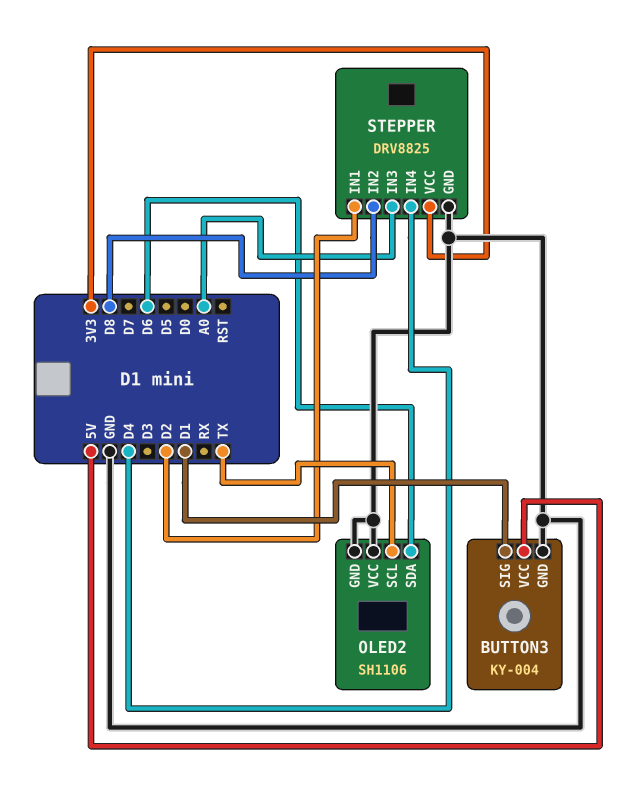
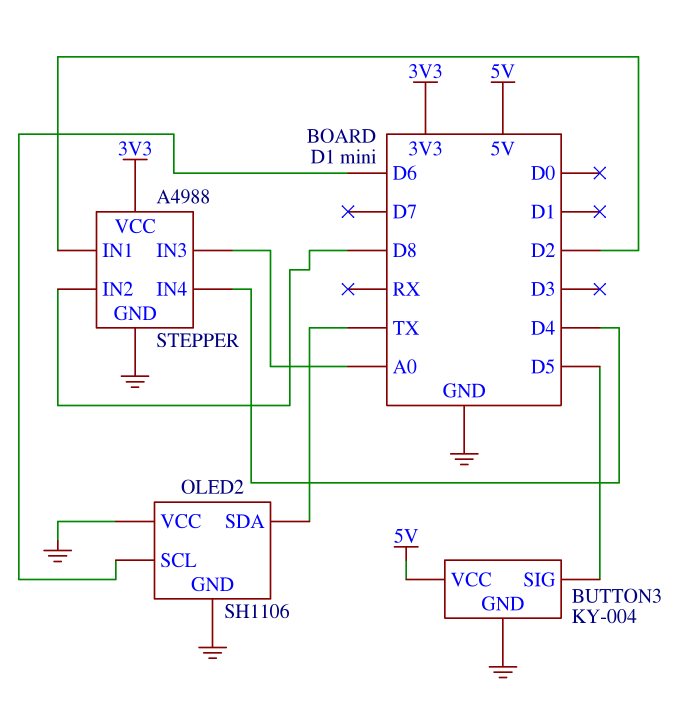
BUTTON3 pin SIG: D1 -> D5
OLED2 pin SCL: TX -> D6
OLED2 pin SDA: D6 -> TX
STEPPER: DRV8825 -> A4988

